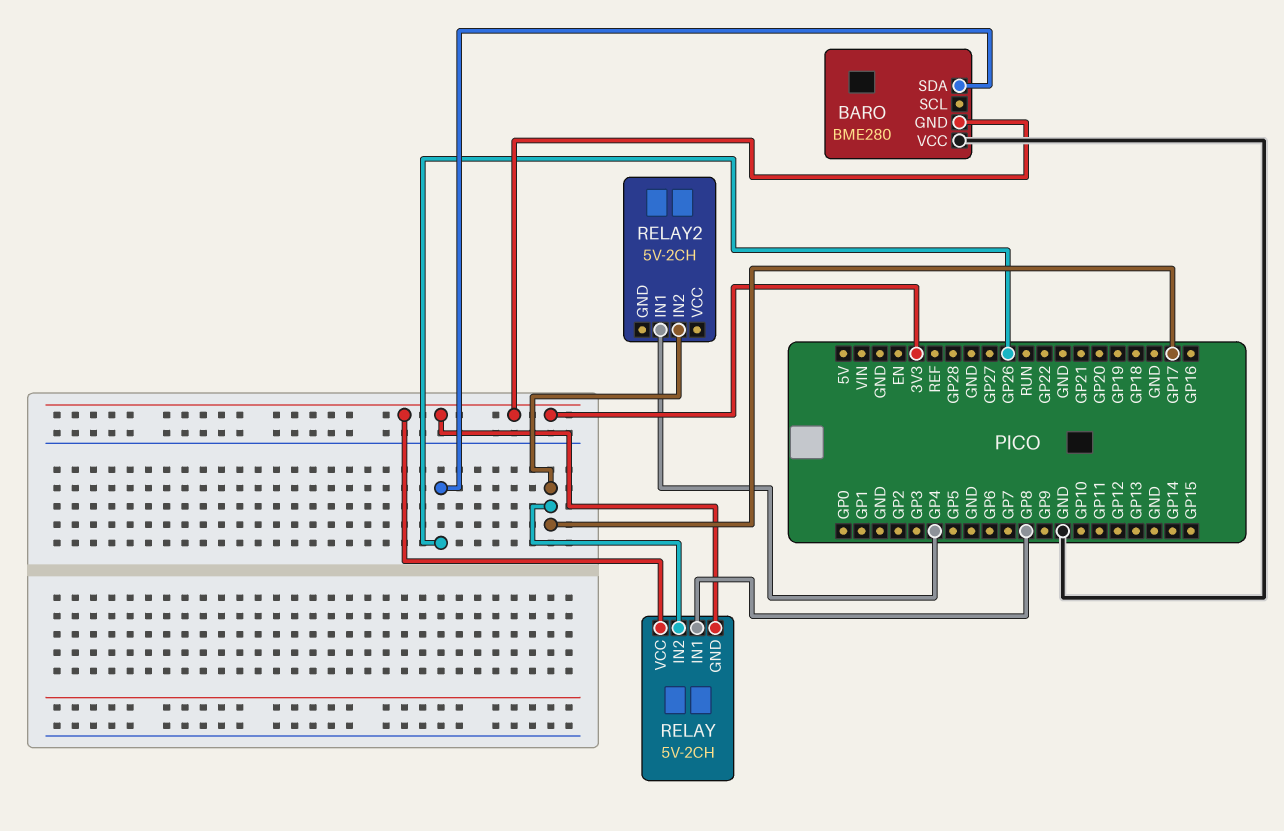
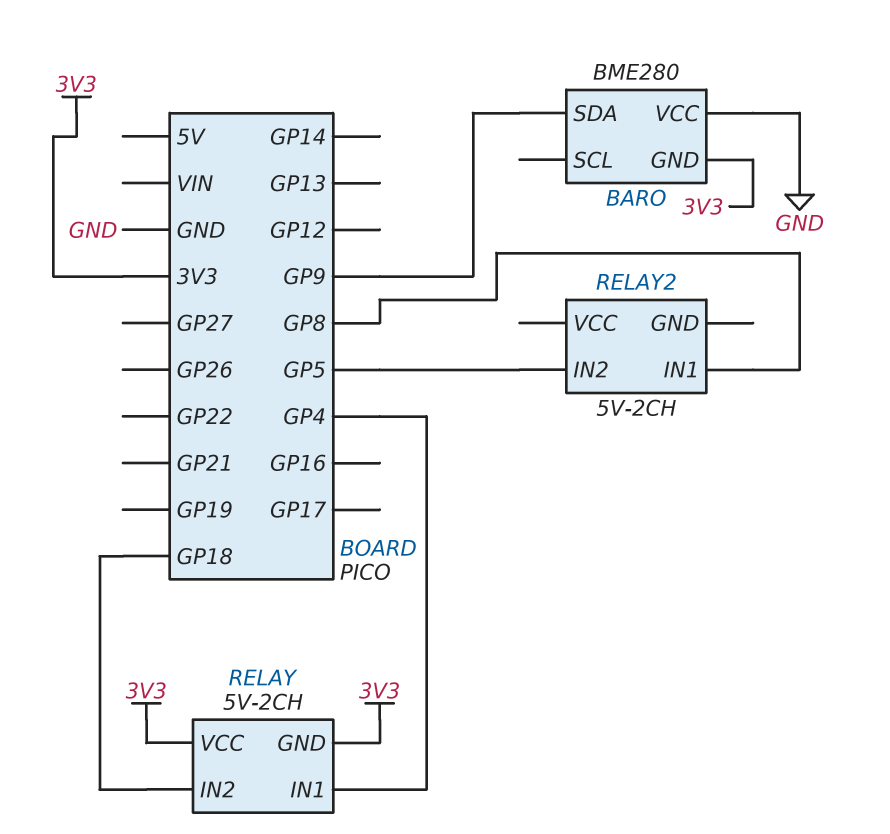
BARO pin SDA: GP26 -> GP9
RELAY pin IN1: GP8 -> GP4
RELAY pin IN2: GP17 -> GP18
RELAY2 pin IN1: GP4 -> GP8
RELAY2 pin IN2: GP17 -> GP5

